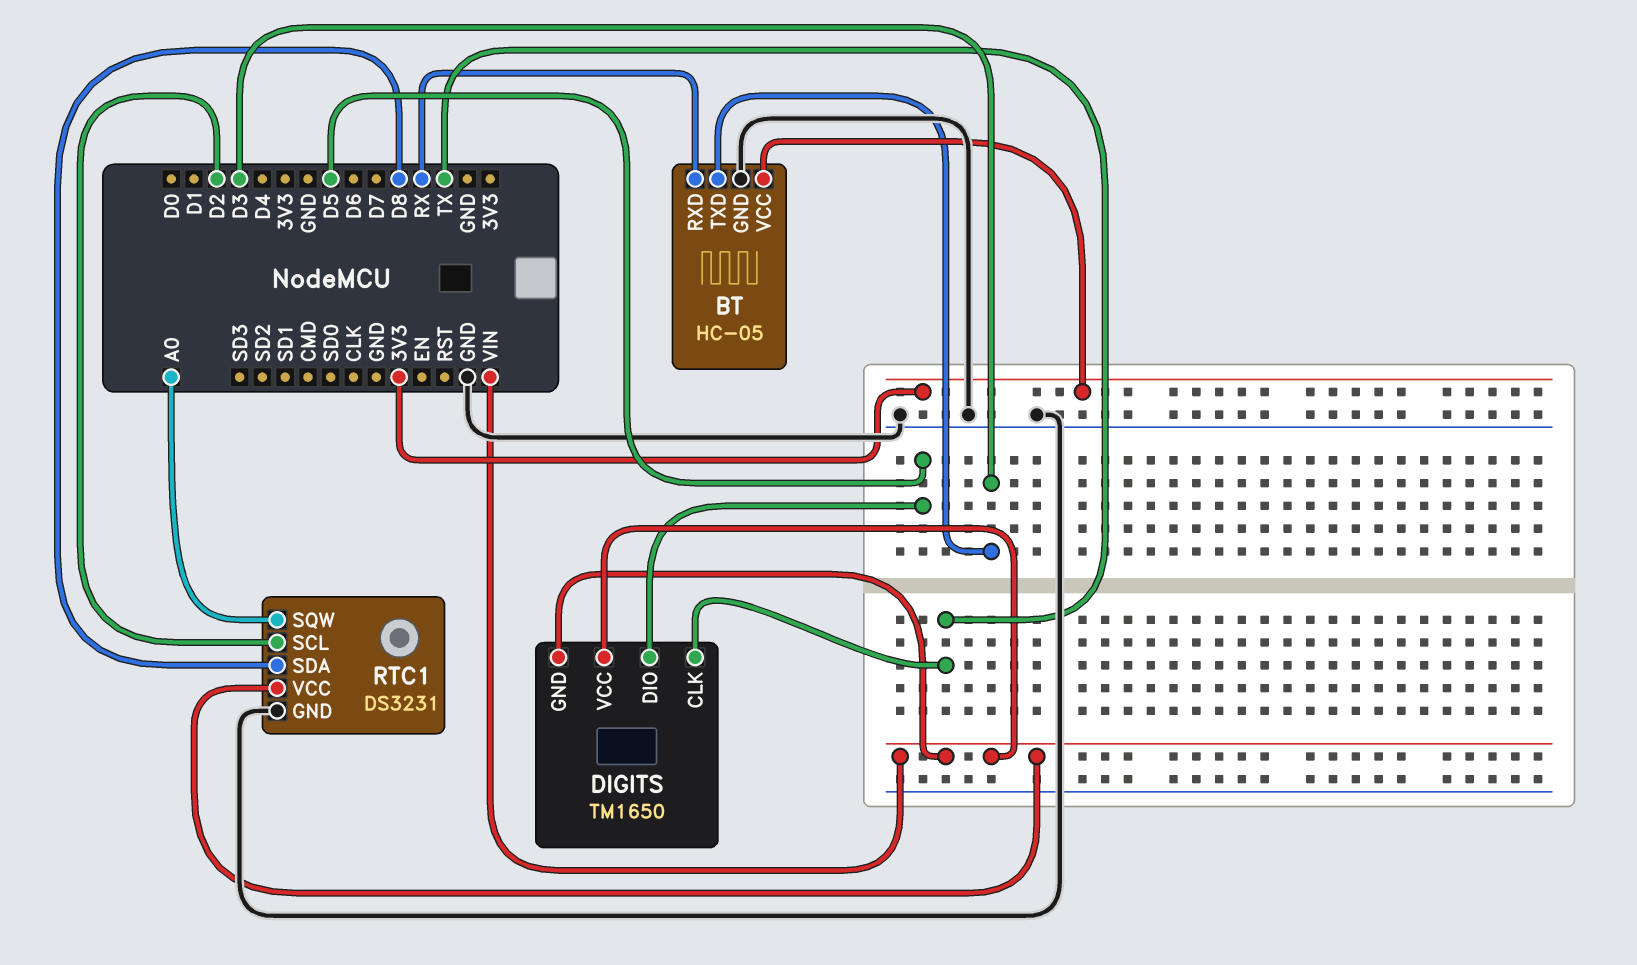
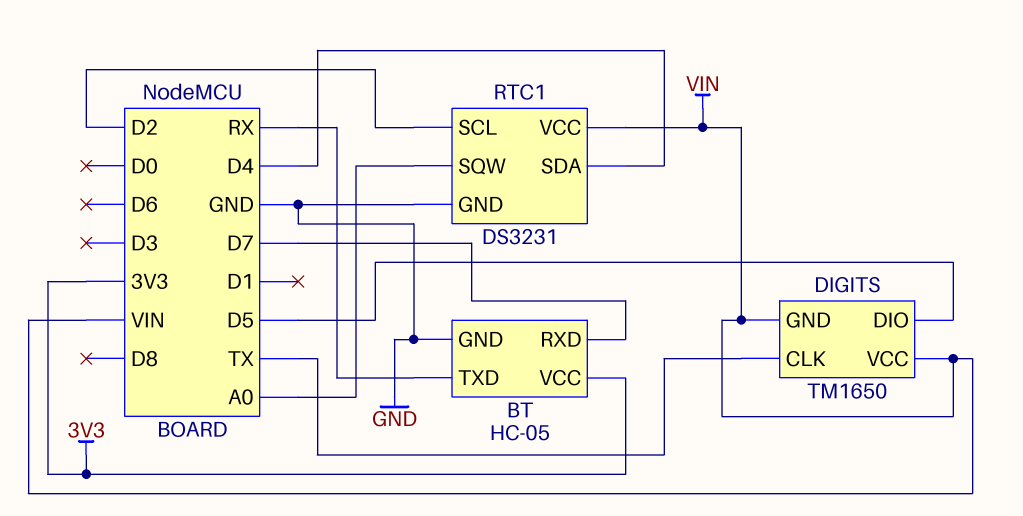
BT pin RXD: RX -> D7
BT pin TXD: D3 -> RX
RTC1 pin SDA: D8 -> D4

